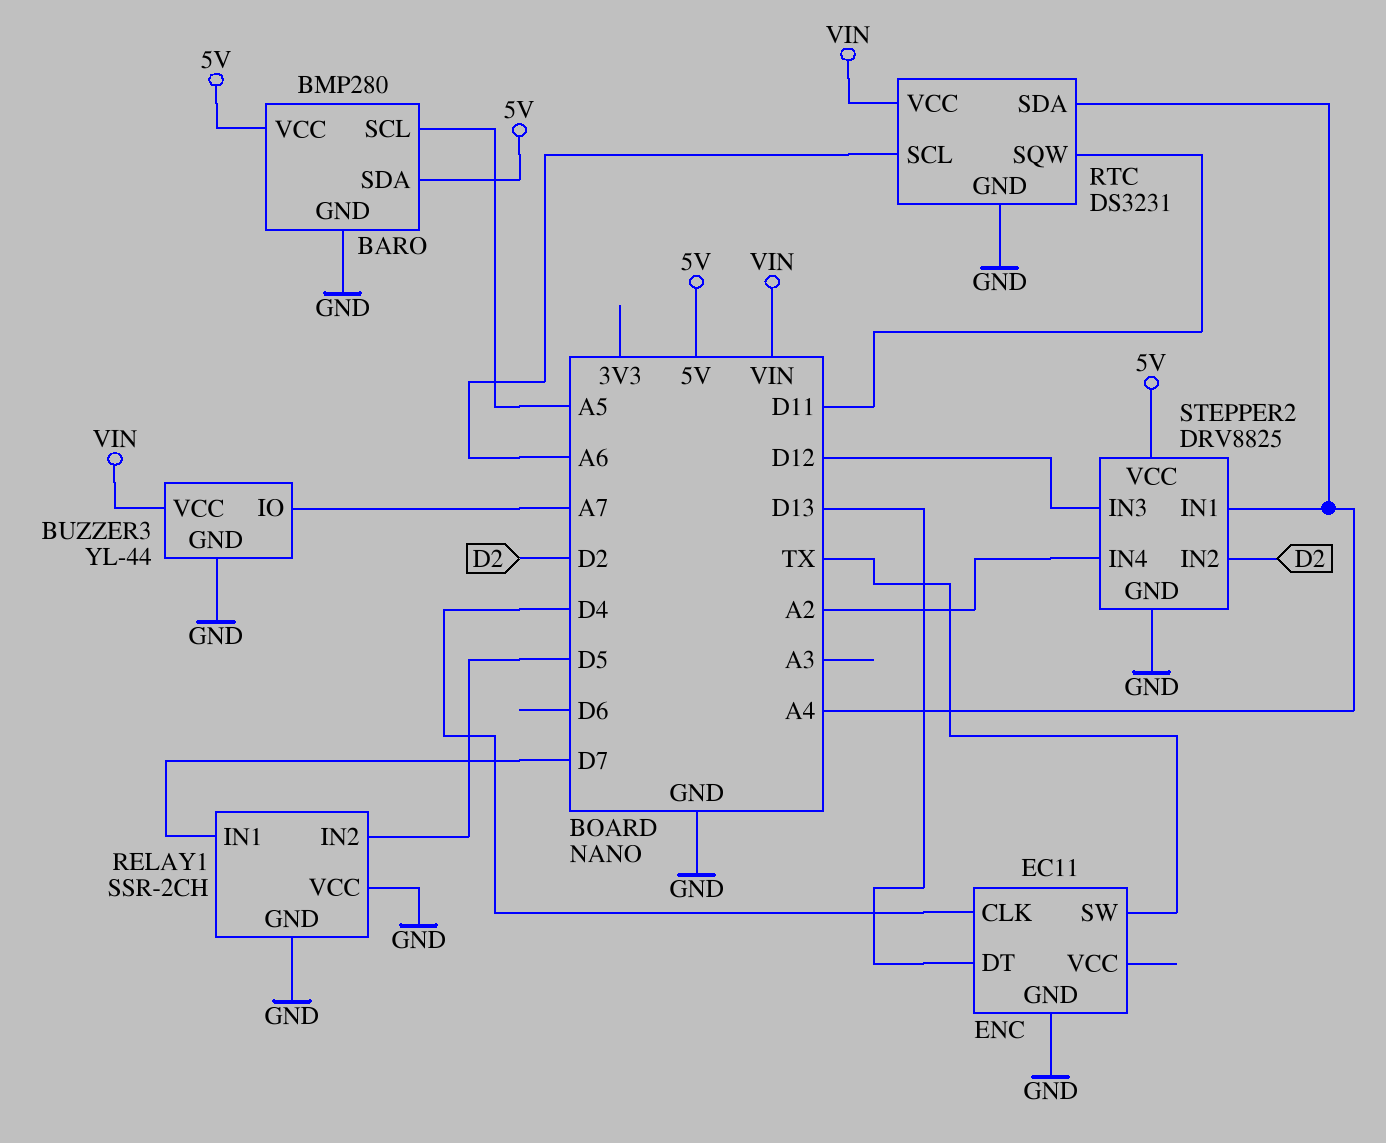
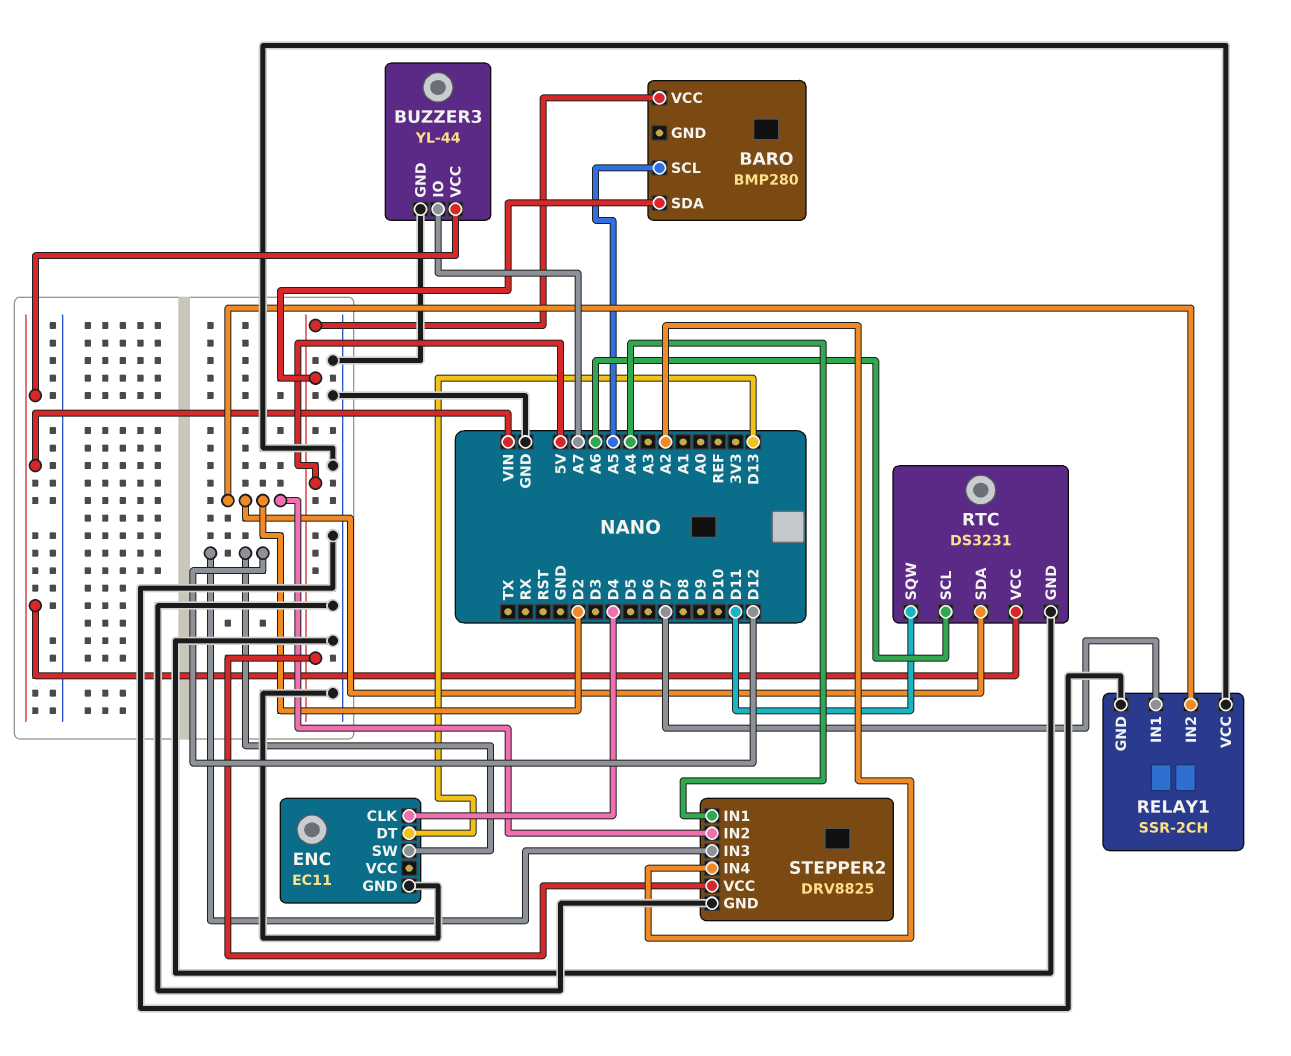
BARO pin GND: GND -> none
ENC pin SW: TX -> D12
RELAY1 pin IN2: D5 -> D2
RTC pin SDA: A4 -> D2

